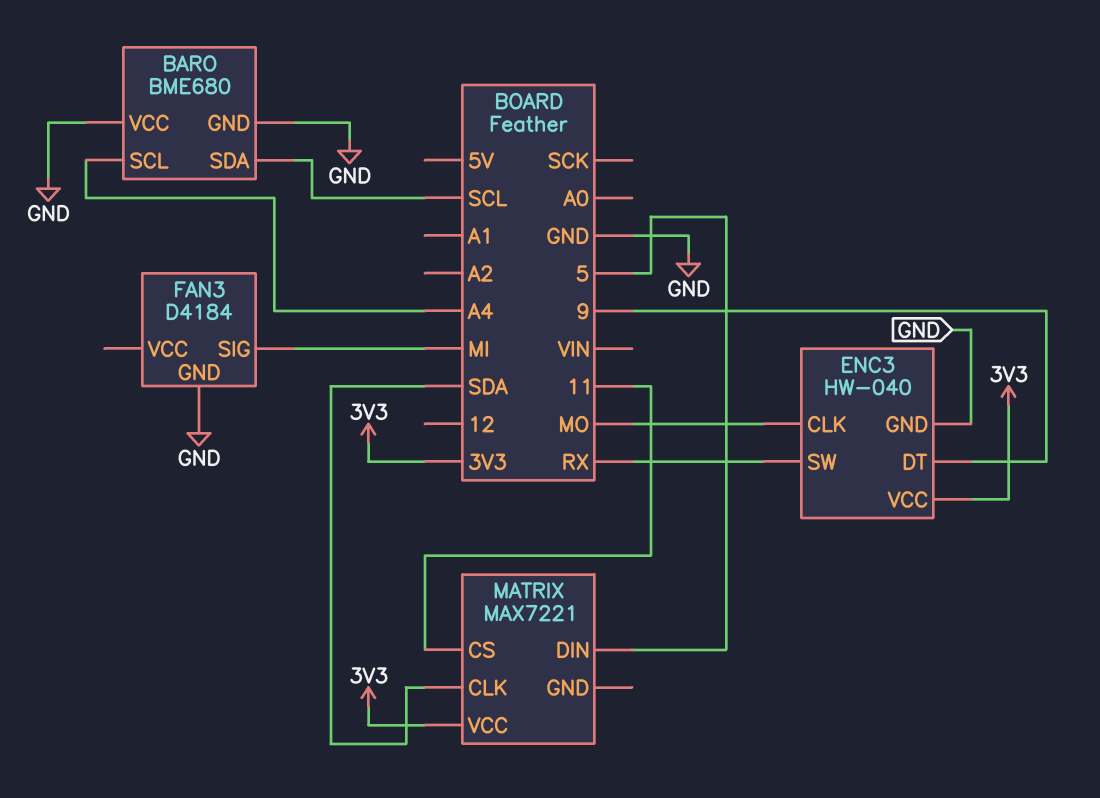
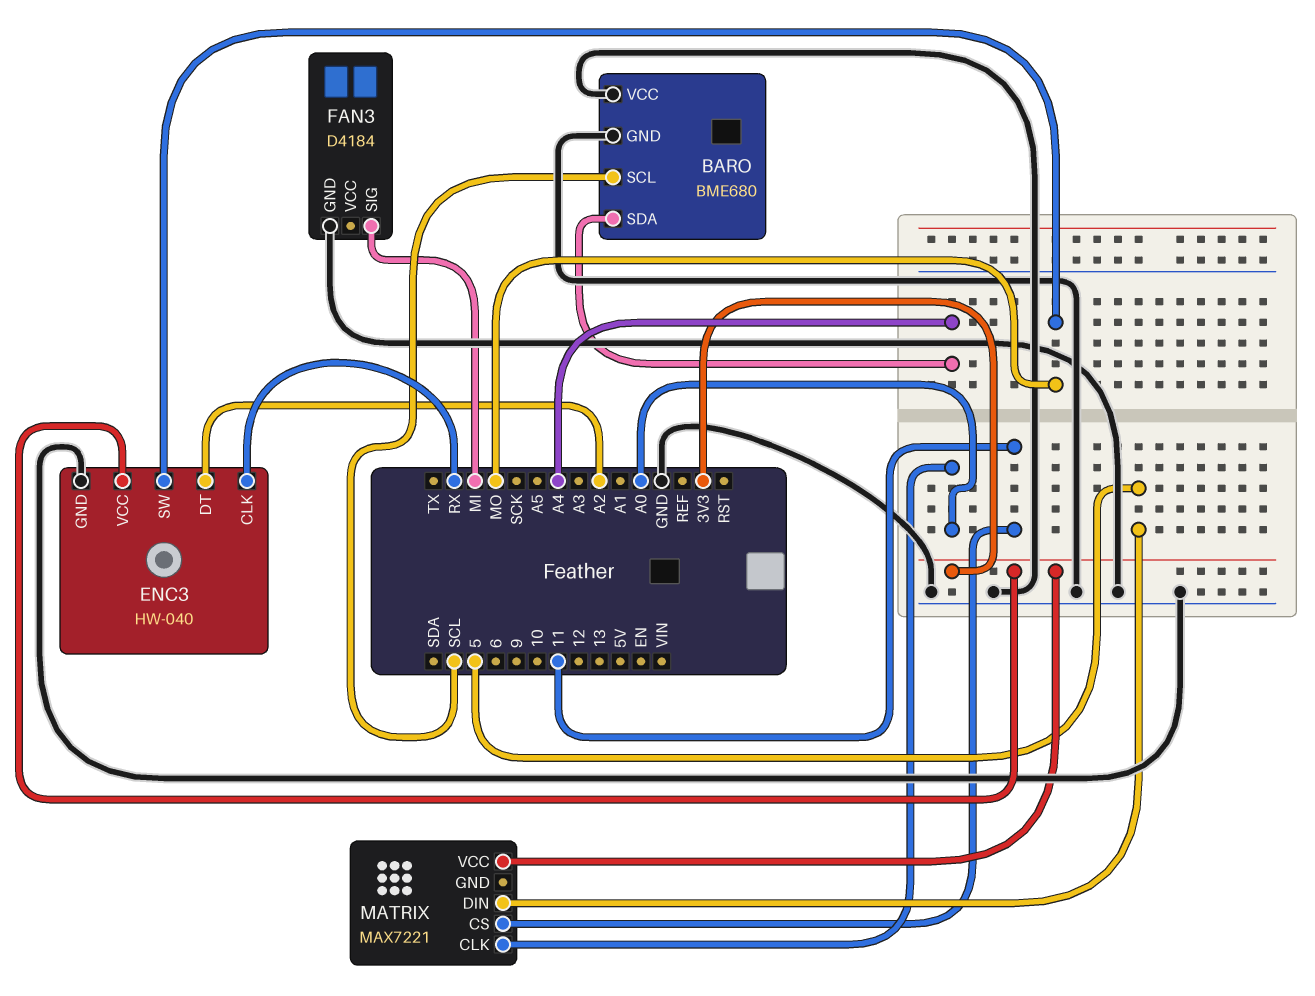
BARO pin SCL: A4 -> SCL
BARO pin SDA: SCL -> A4
ENC3 pin CLK: MO -> RX
ENC3 pin DT: 9 -> A2
ENC3 pin SW: RX -> MO
MATRIX pin CLK: SDA -> A0

